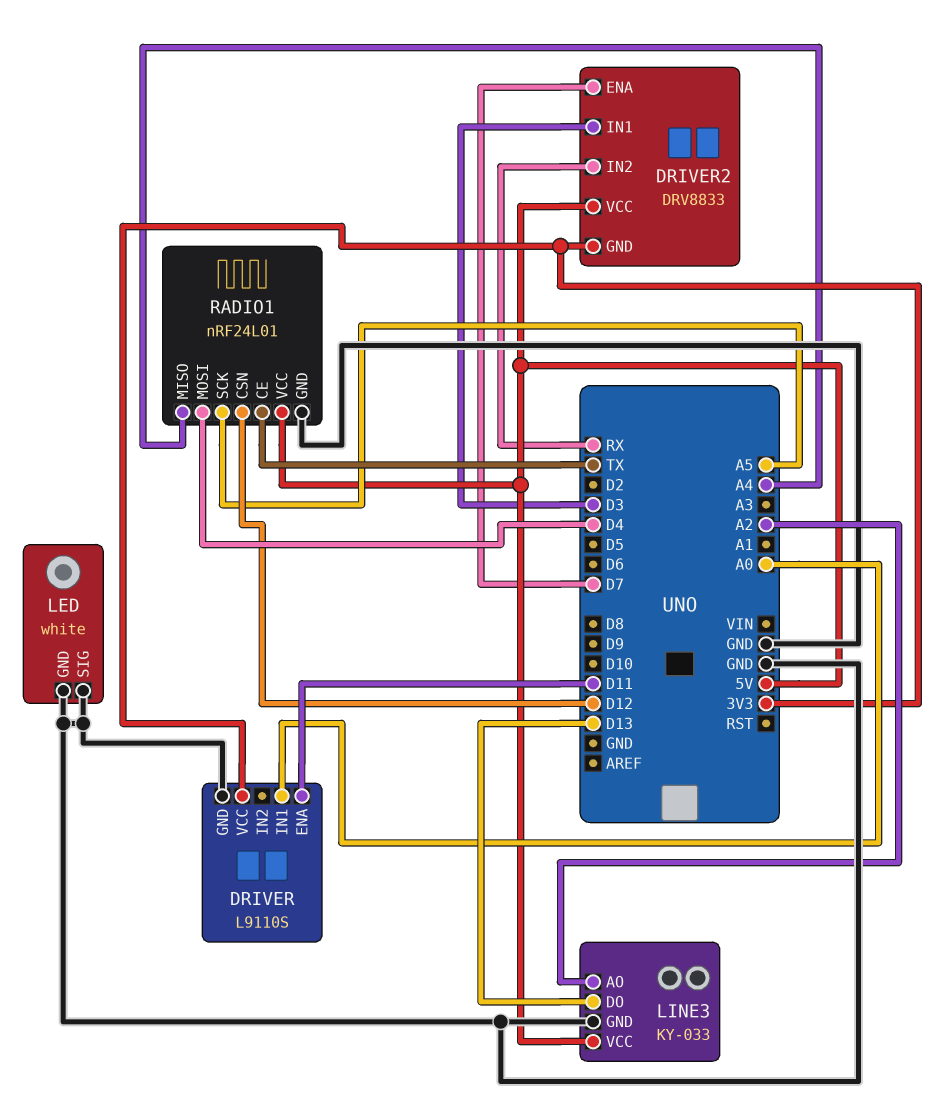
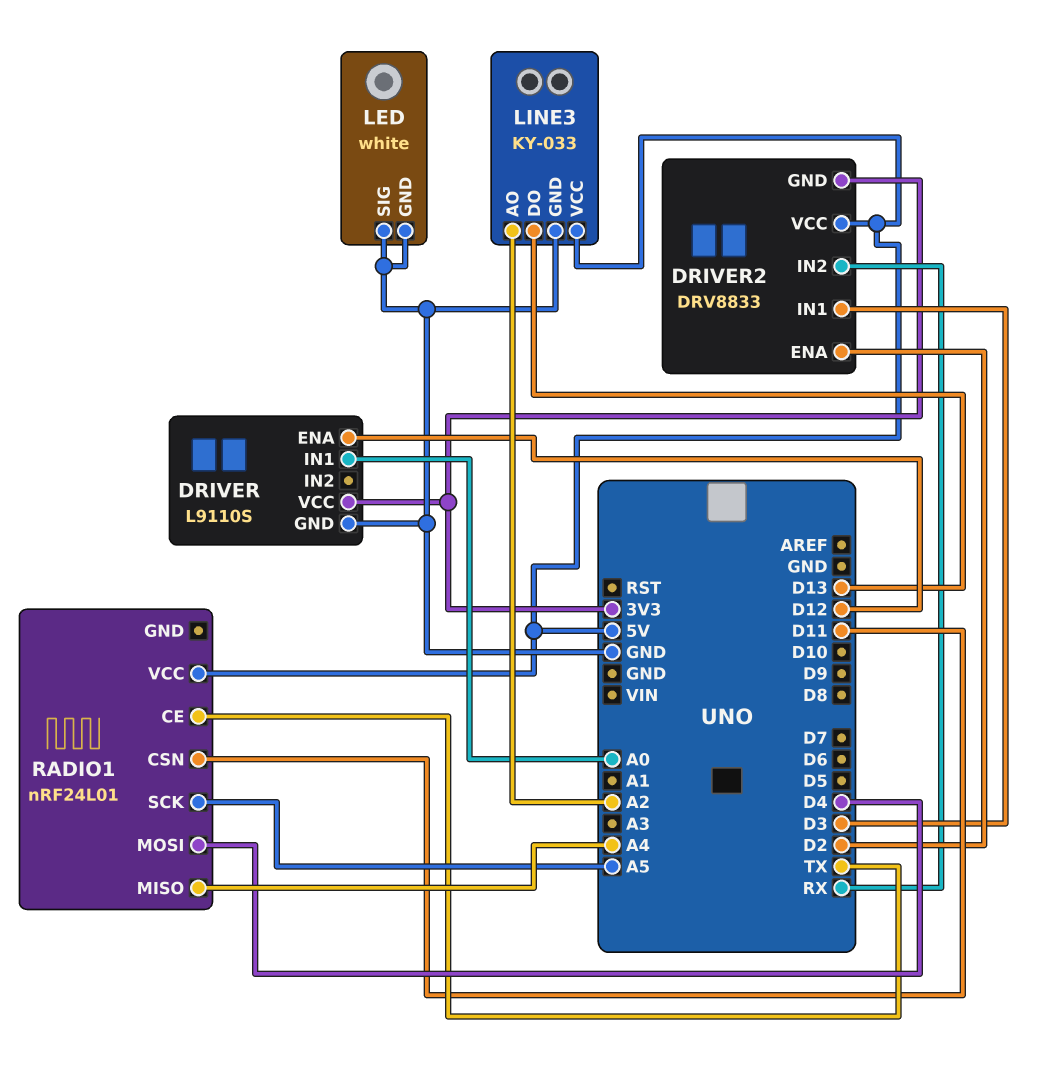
DRIVER pin ENA: D11 -> D12
DRIVER2 pin ENA: D7 -> D2
RADIO1 pin CSN: D12 -> D11
RADIO1 pin GND: GND -> none

